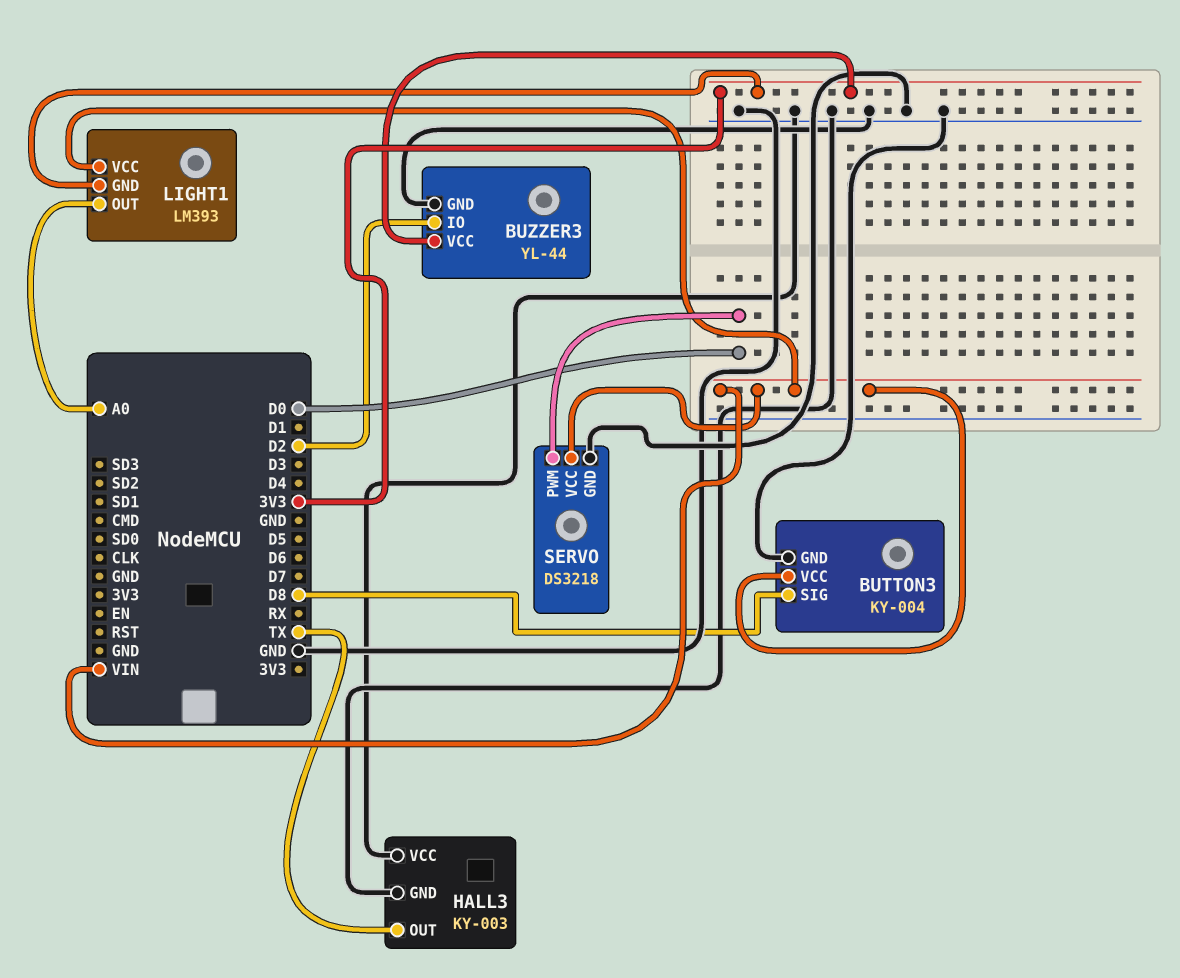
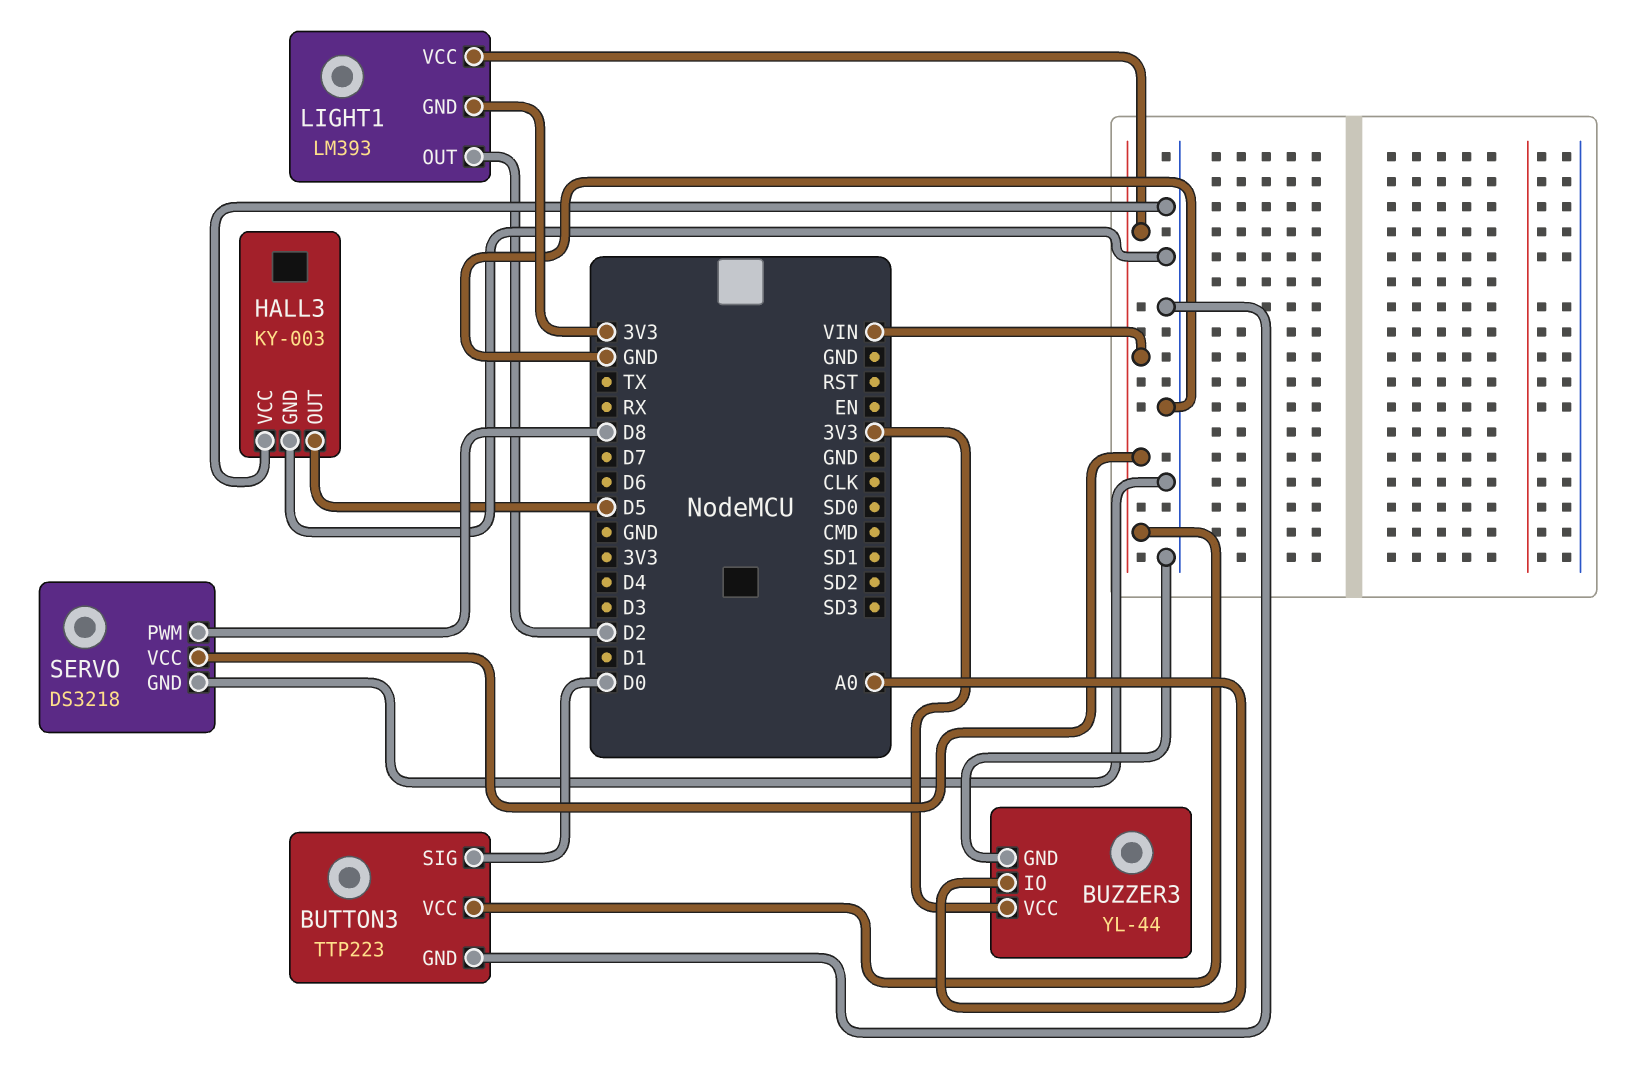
BUTTON3: KY-004 -> TTP223
BUTTON3 pin SIG: D8 -> D0
BUZZER3 pin IO: D2 -> A0
HALL3 pin OUT: TX -> D5
LIGHT1 pin OUT: A0 -> D2
SERVO pin PWM: D0 -> D8

